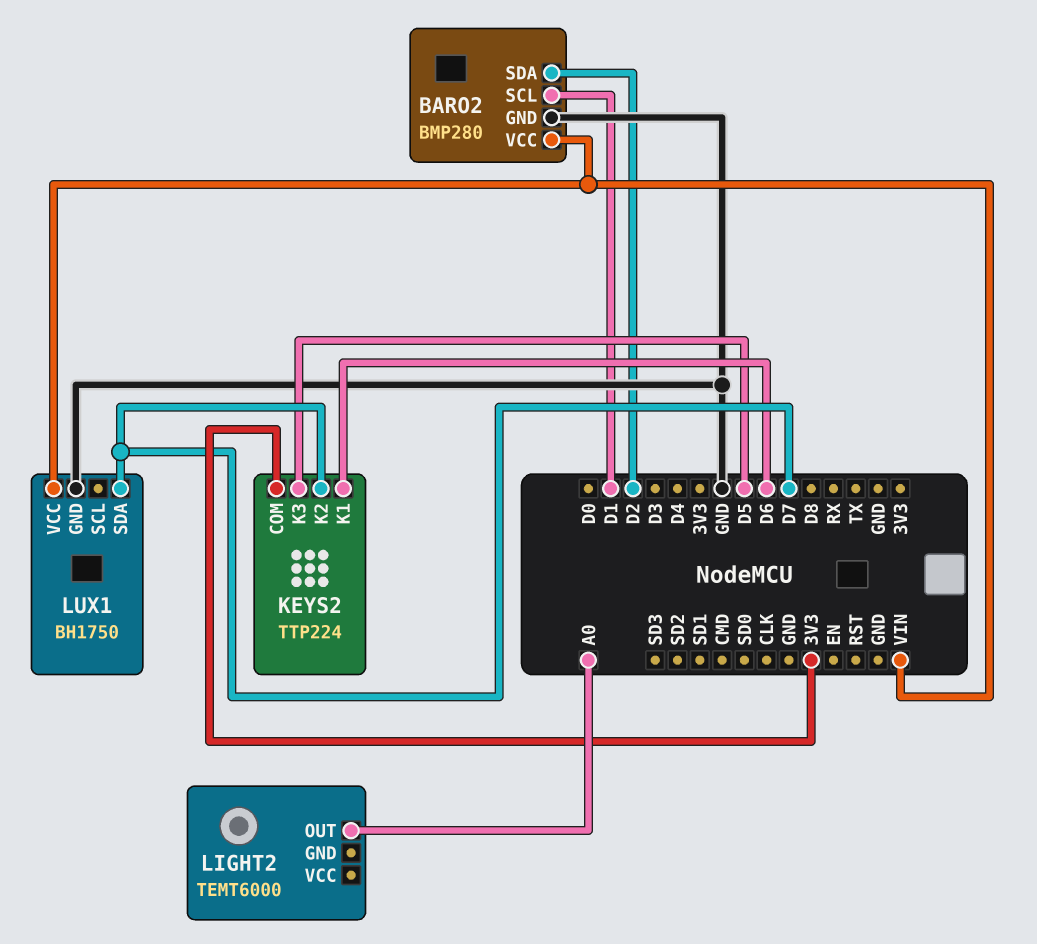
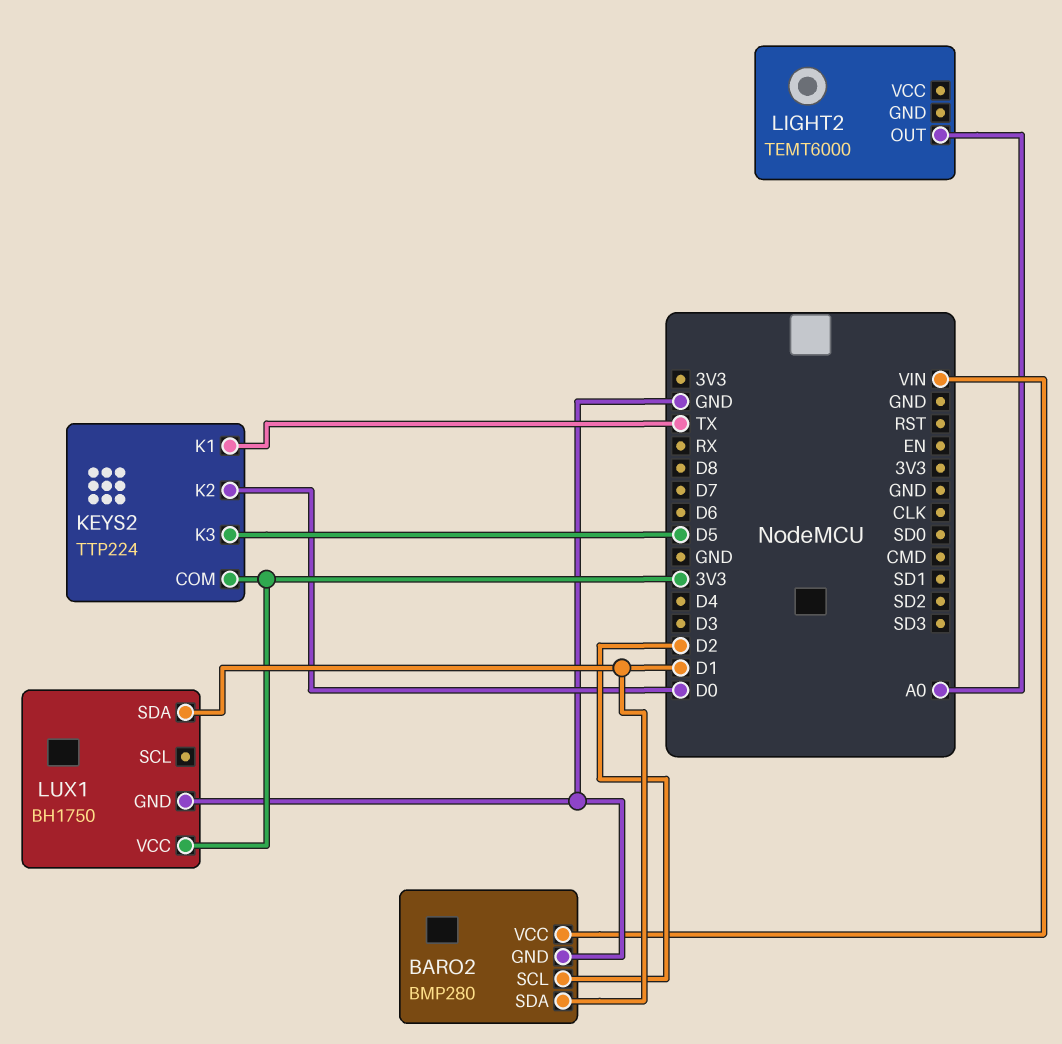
BARO2 pin SCL: D1 -> D2
BARO2 pin SDA: D2 -> D1
KEYS2 pin K1: D6 -> TX
KEYS2 pin K2: D7 -> D0
LUX1 pin SDA: D7 -> D1
LUX1 pin VCC: VIN -> 3V3

